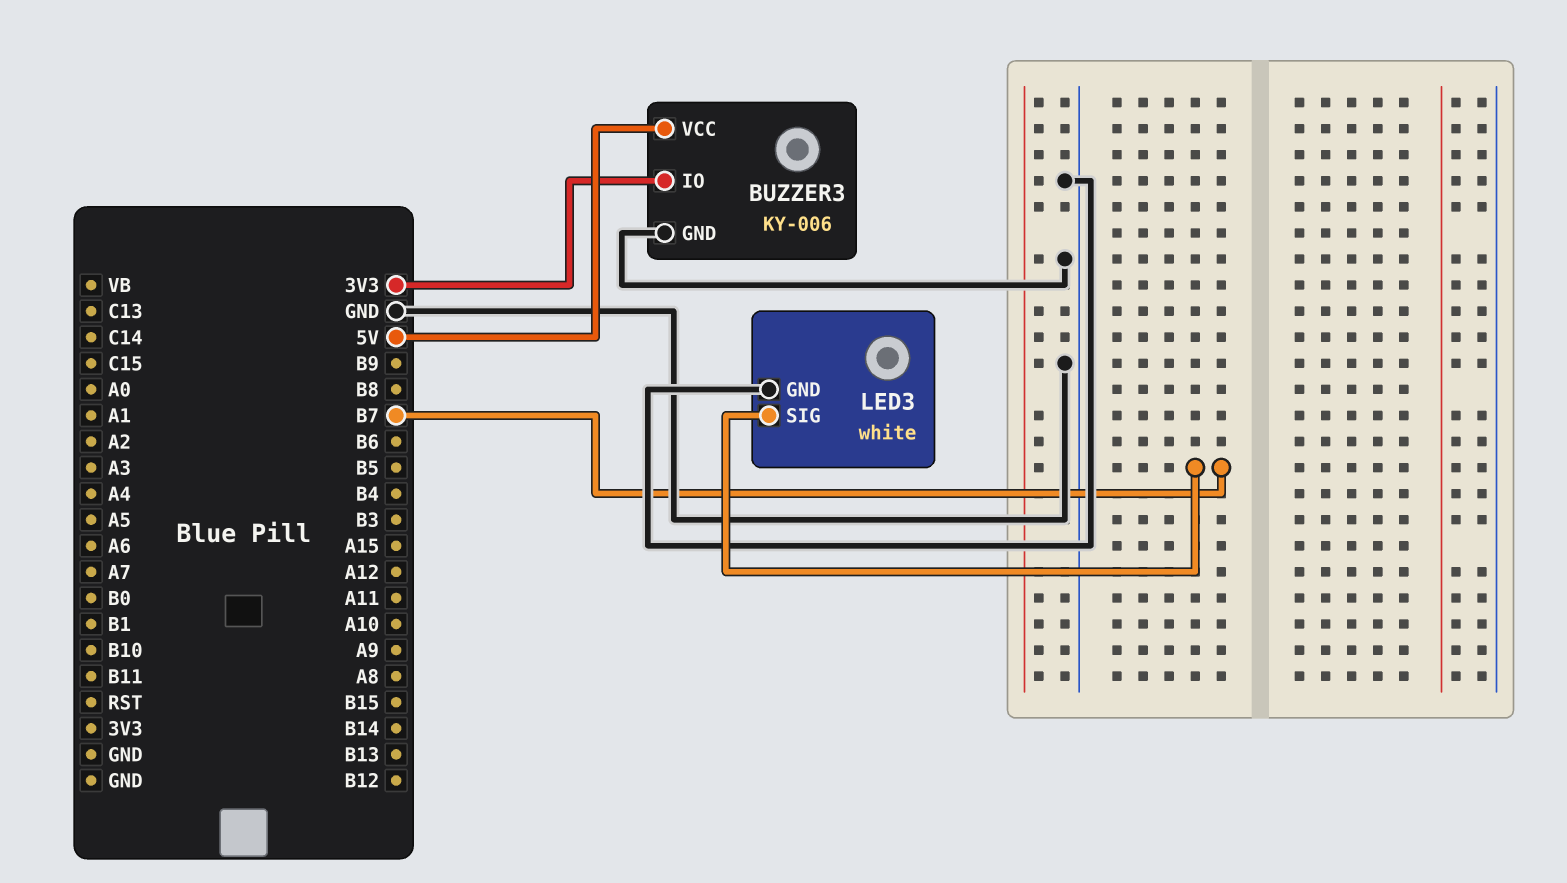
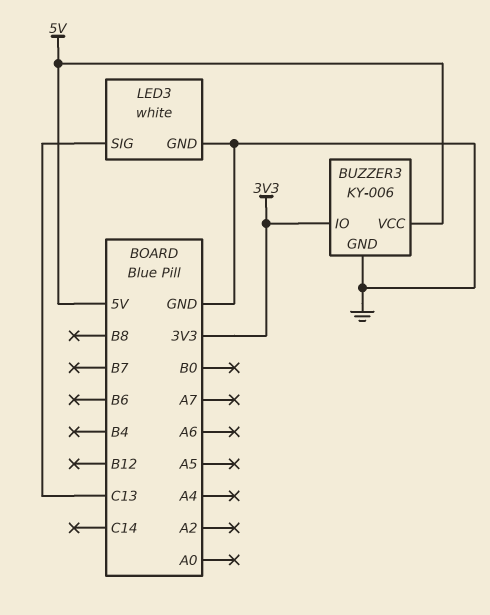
LED3 pin SIG: B7 -> C13

